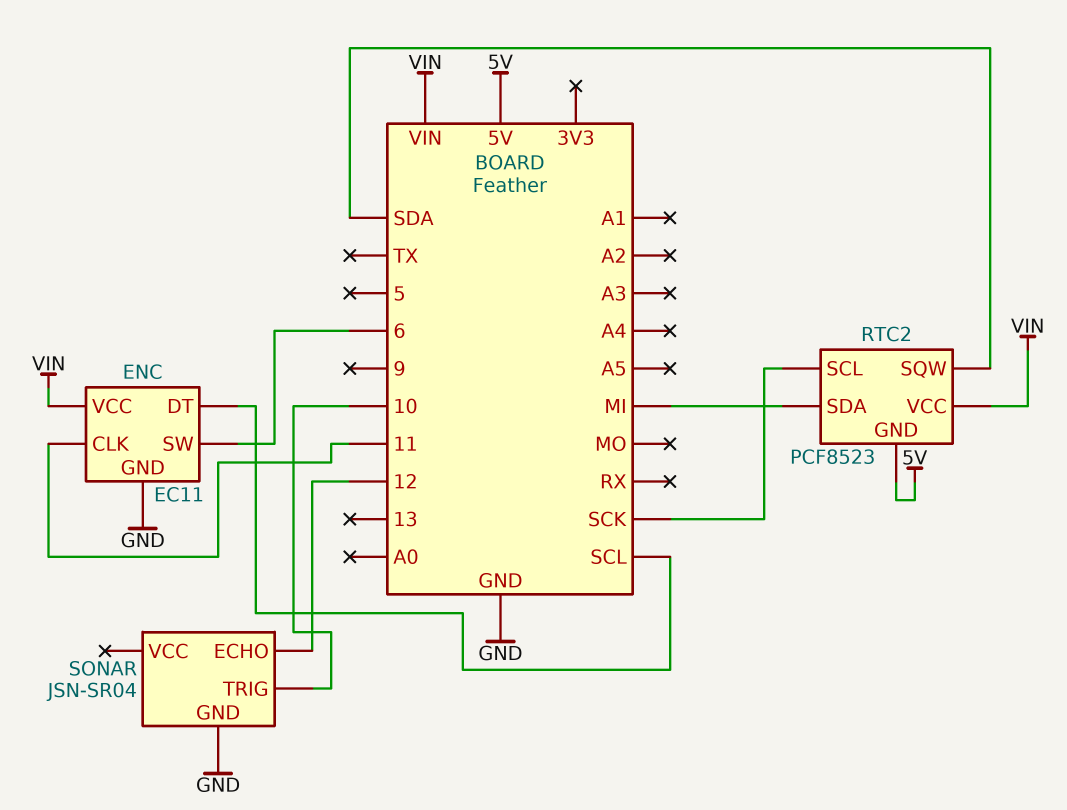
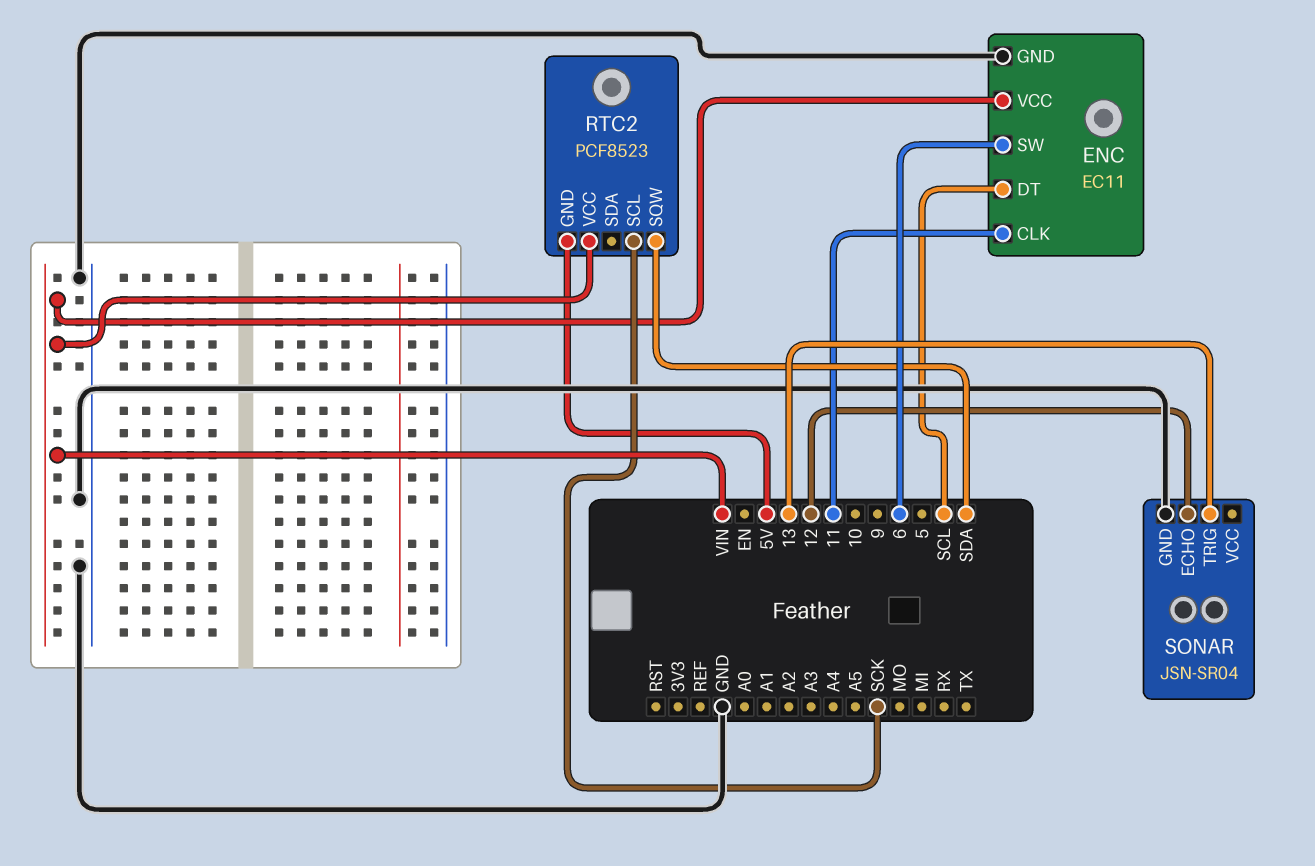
RTC2 pin SDA: MI -> none
SONAR pin TRIG: 10 -> 13

